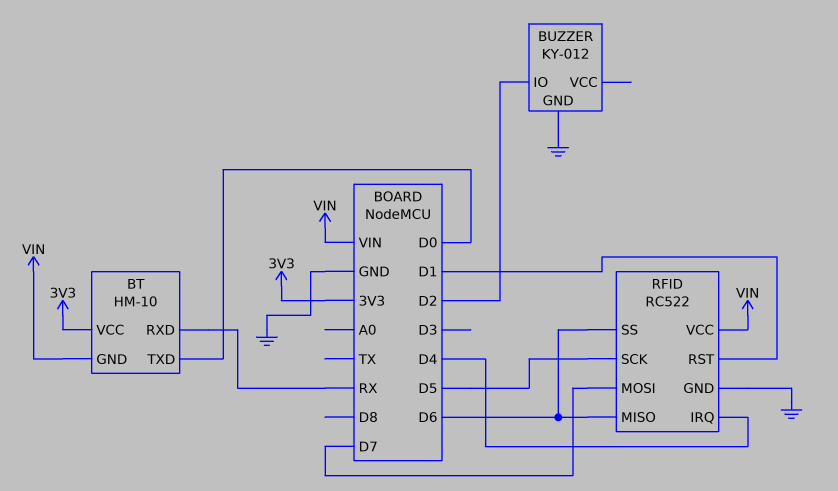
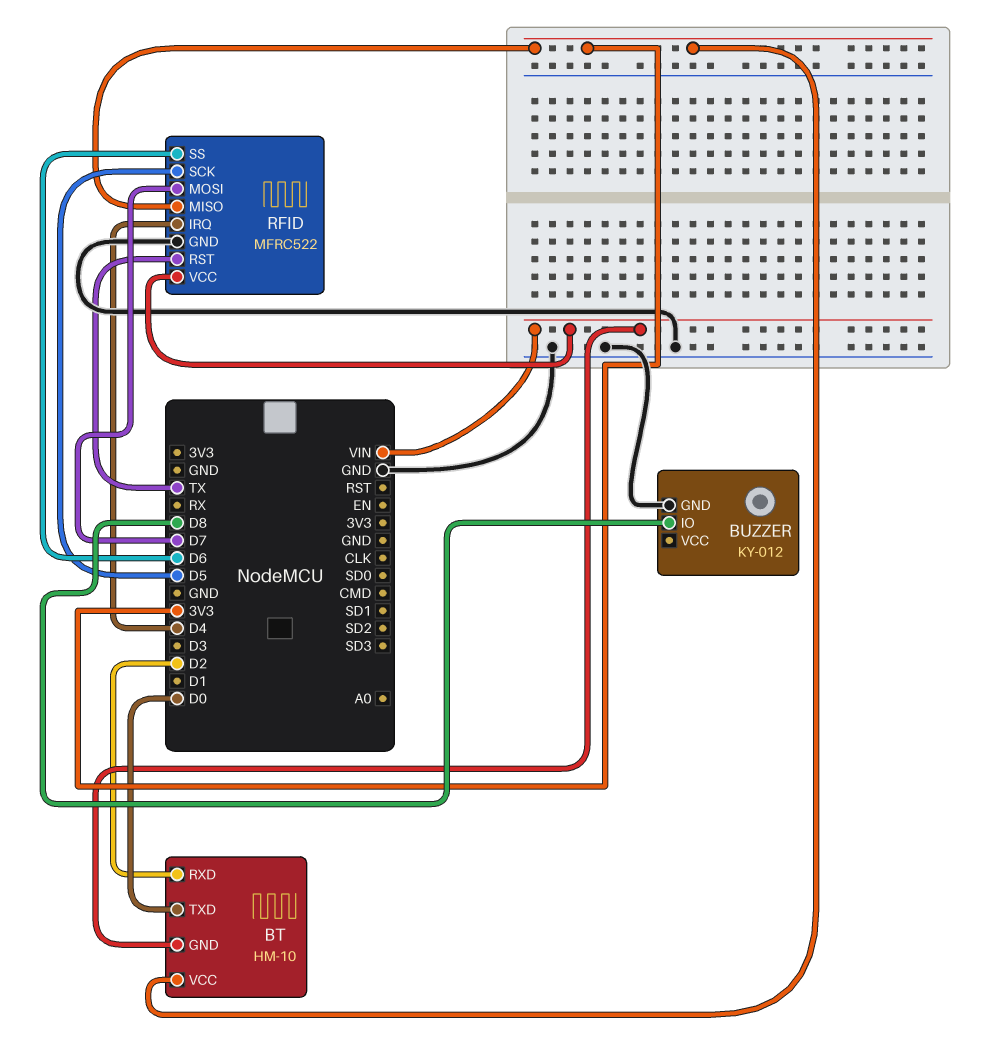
BT pin RXD: RX -> D2
BUZZER pin IO: D2 -> D8
RFID: RC522 -> MFRC522
RFID pin MISO: D6 -> 3V3
RFID pin RST: D1 -> TX

